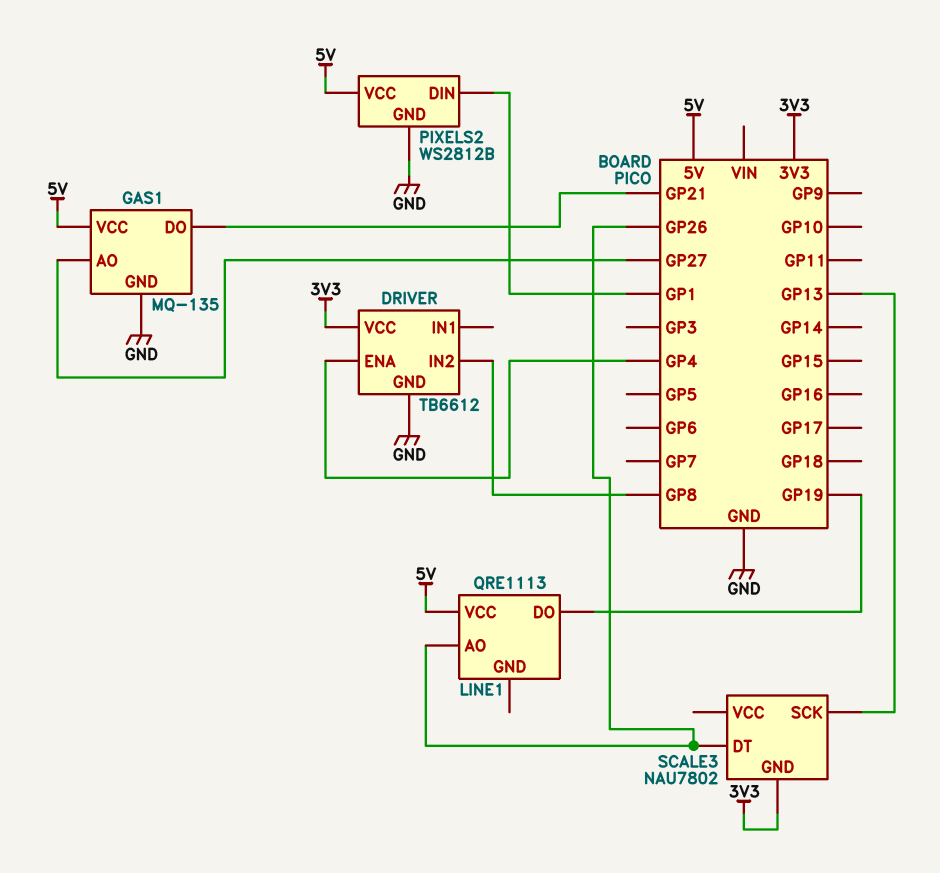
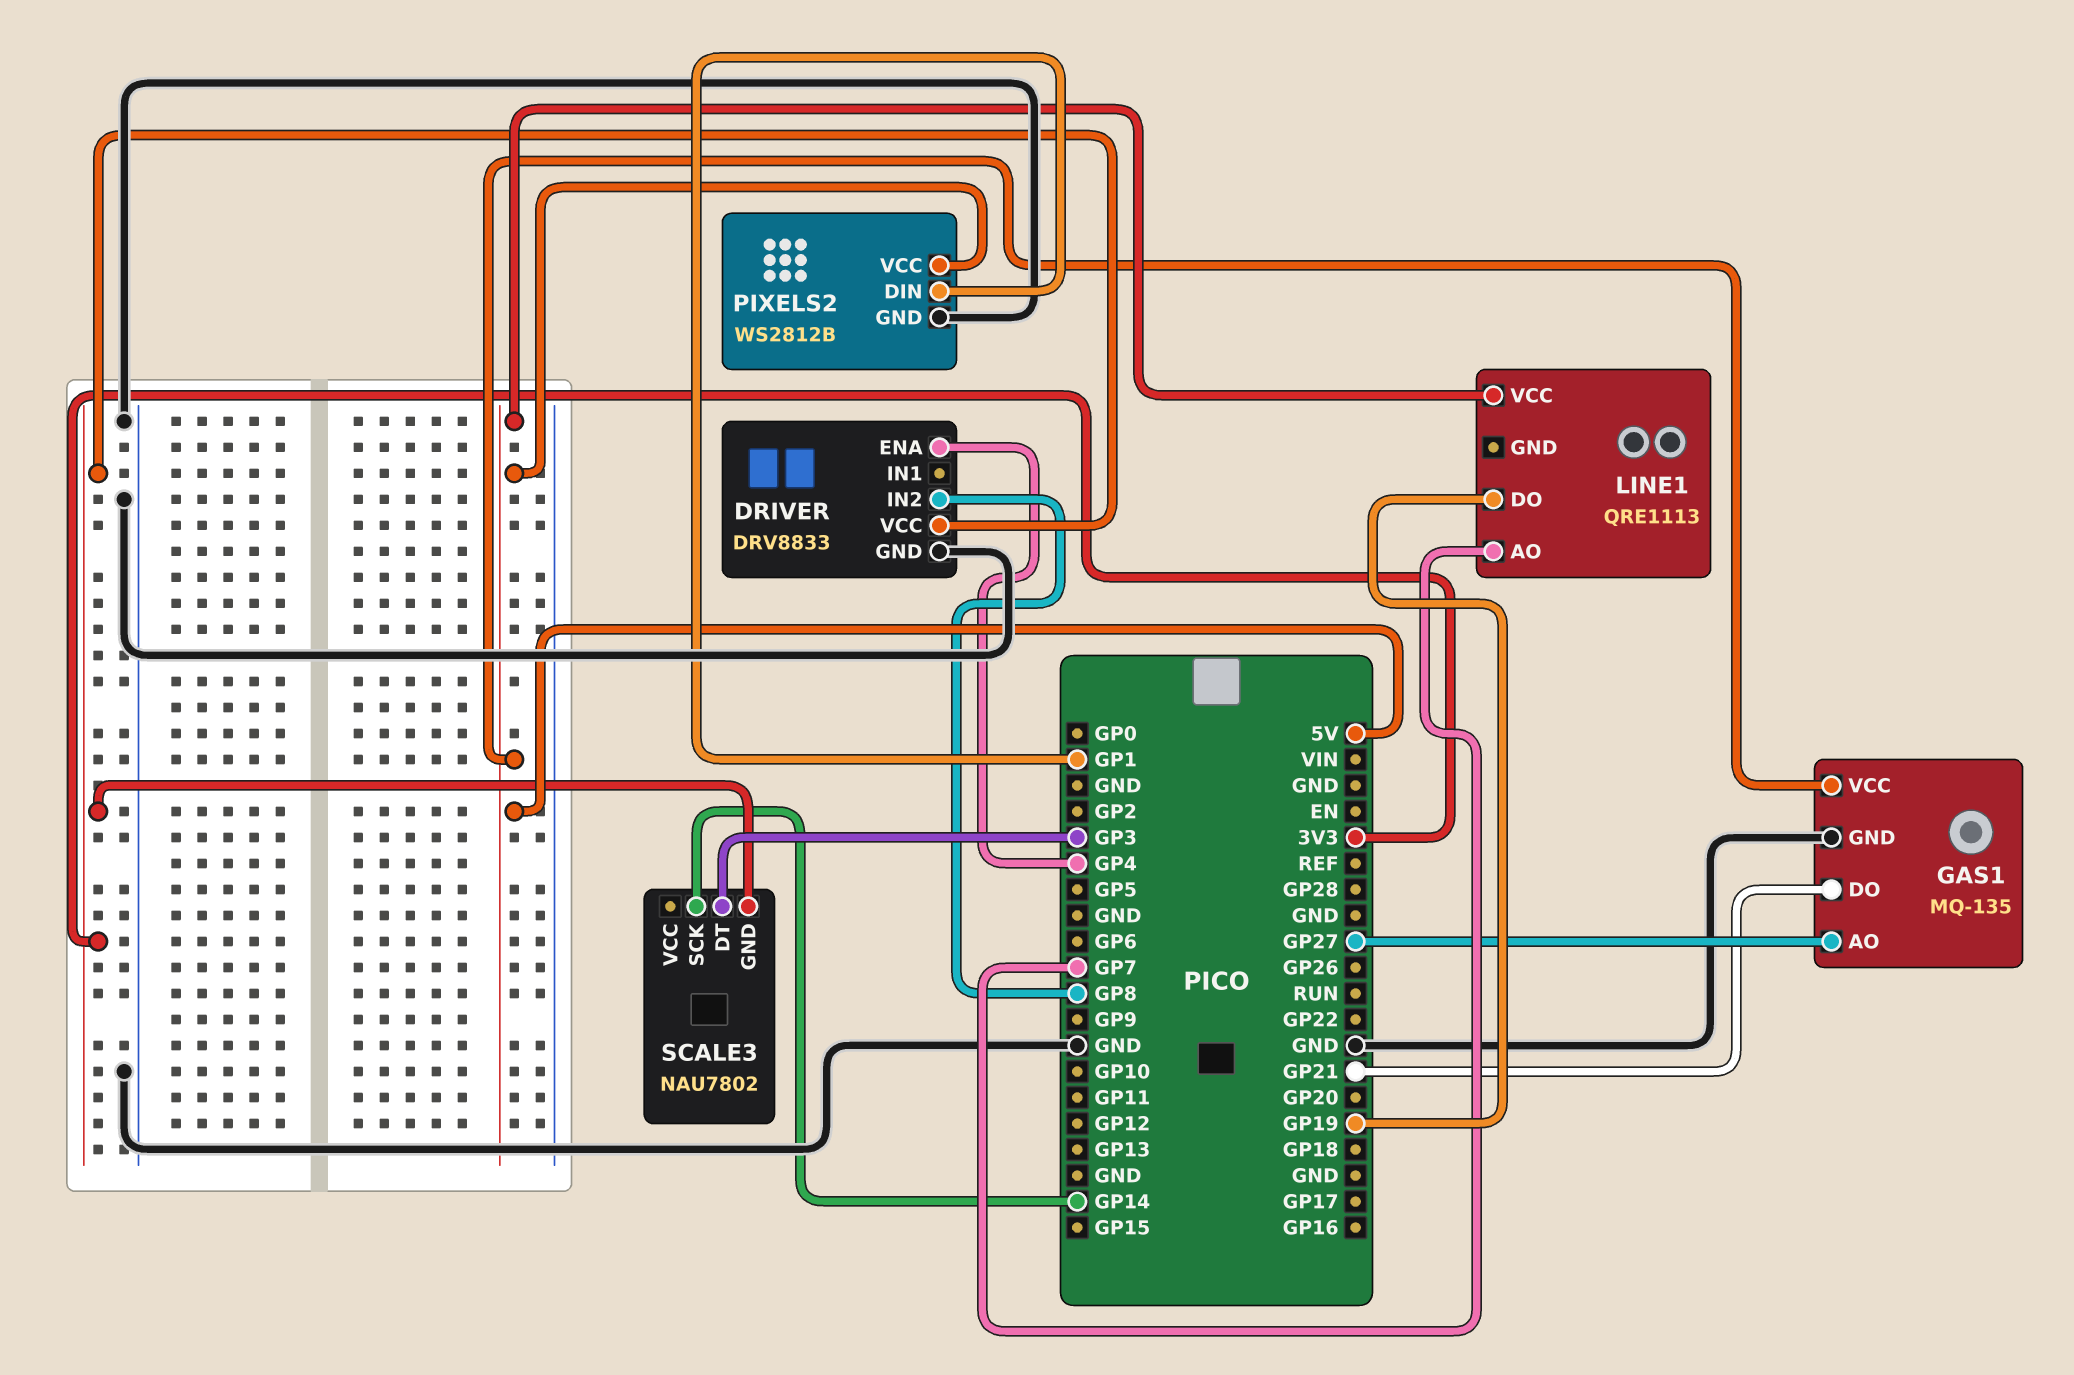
DRIVER: TB6612 -> DRV8833
LINE1 pin AO: GP26 -> GP7
SCALE3 pin DT: GP26 -> GP3
SCALE3 pin SCK: GP13 -> GP14

